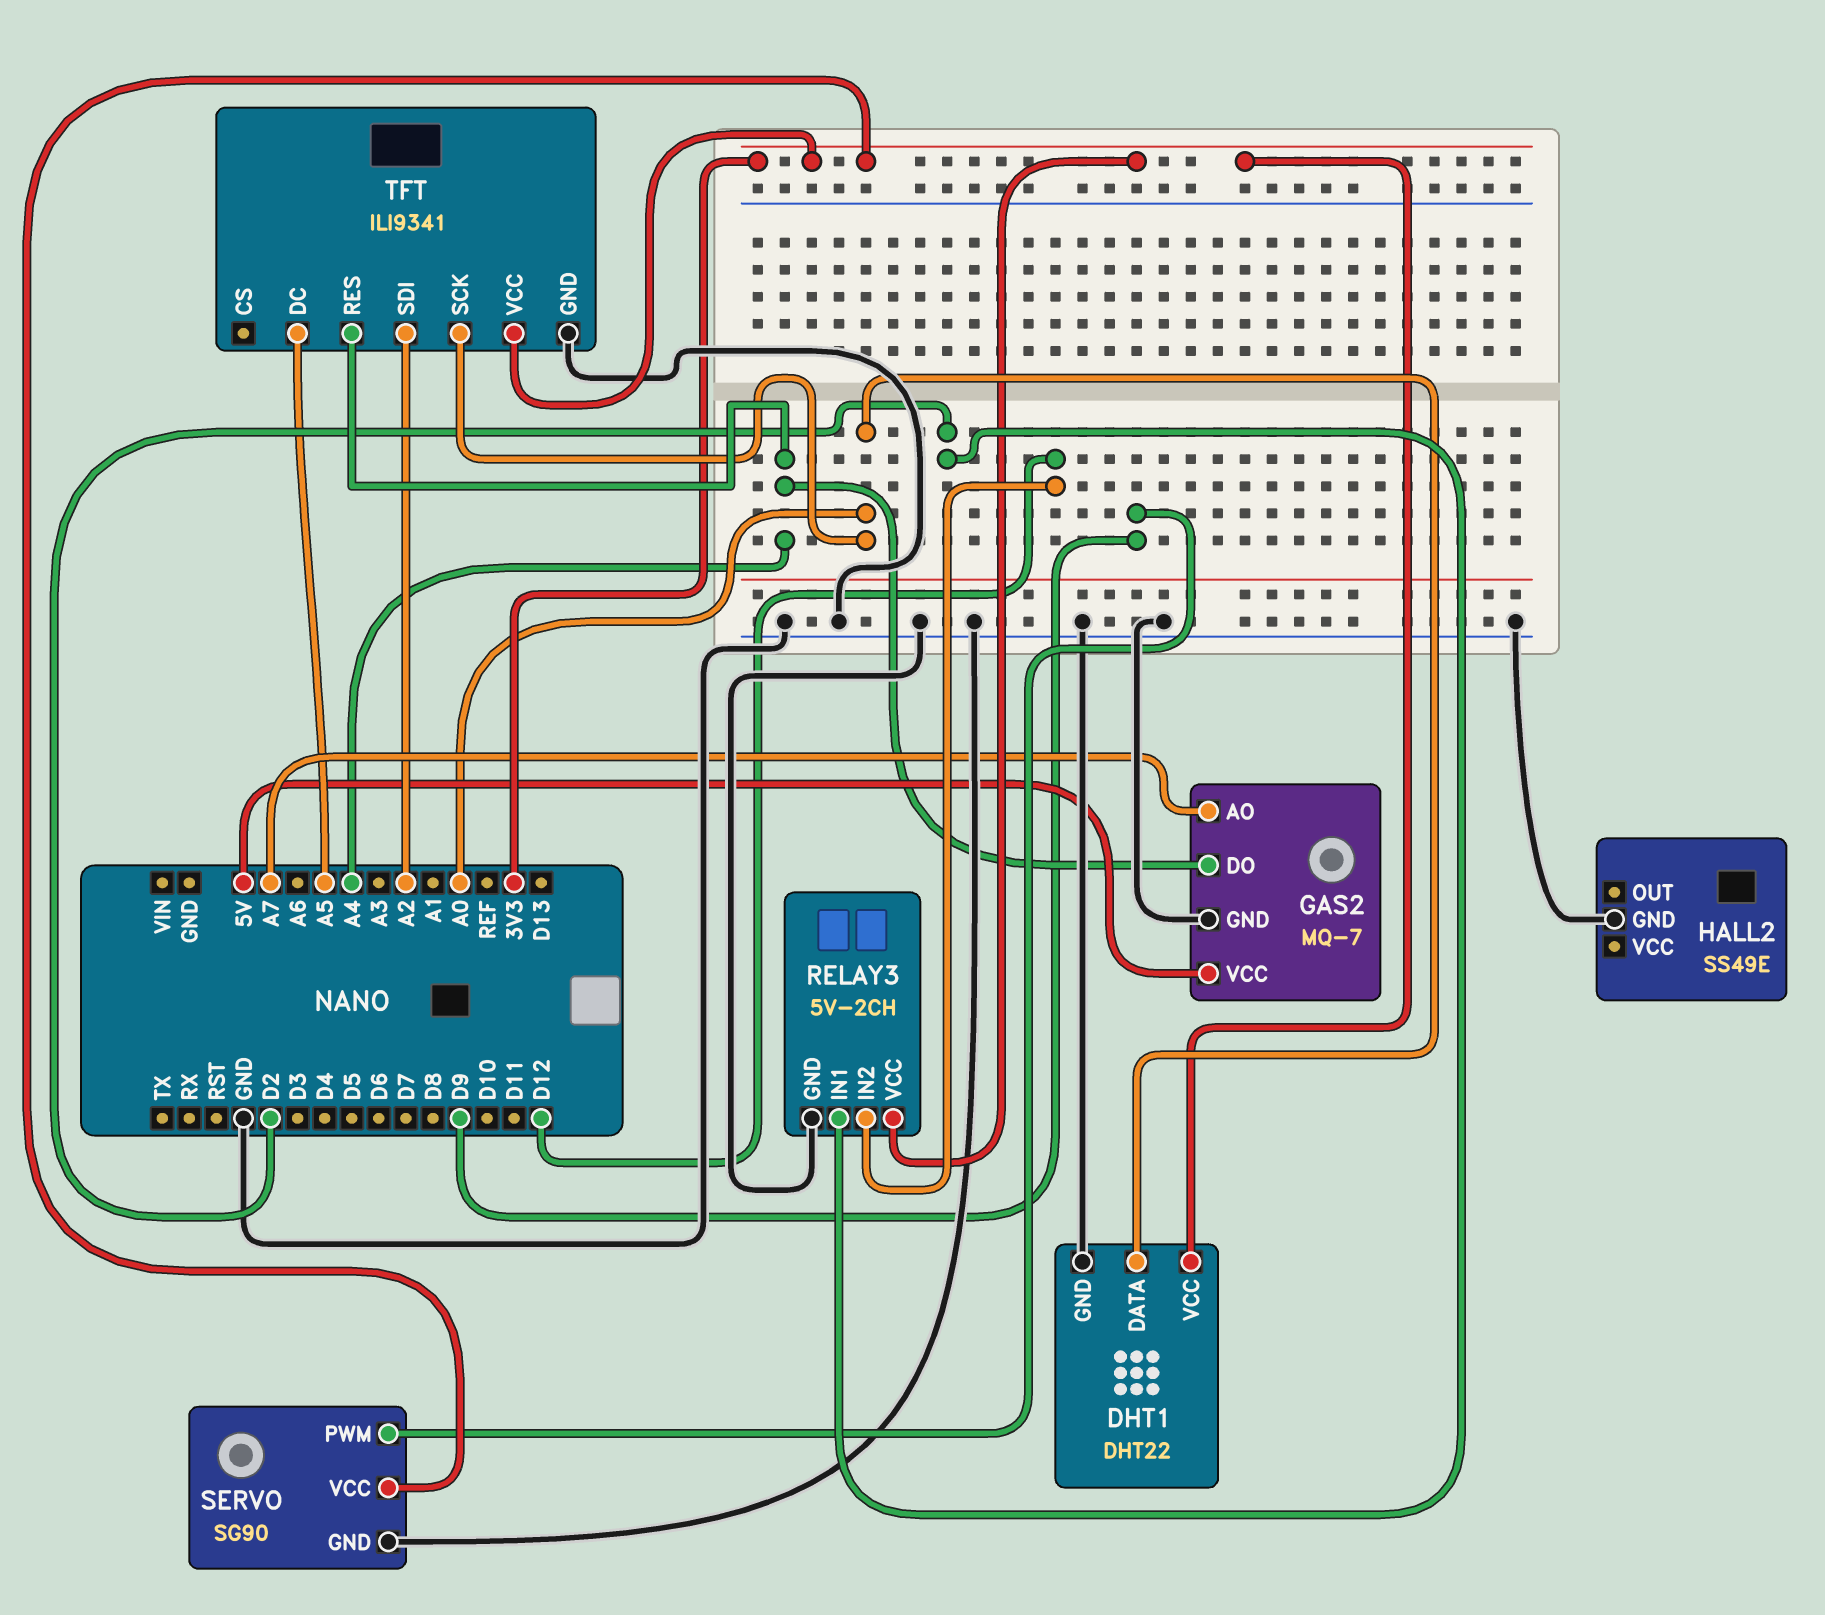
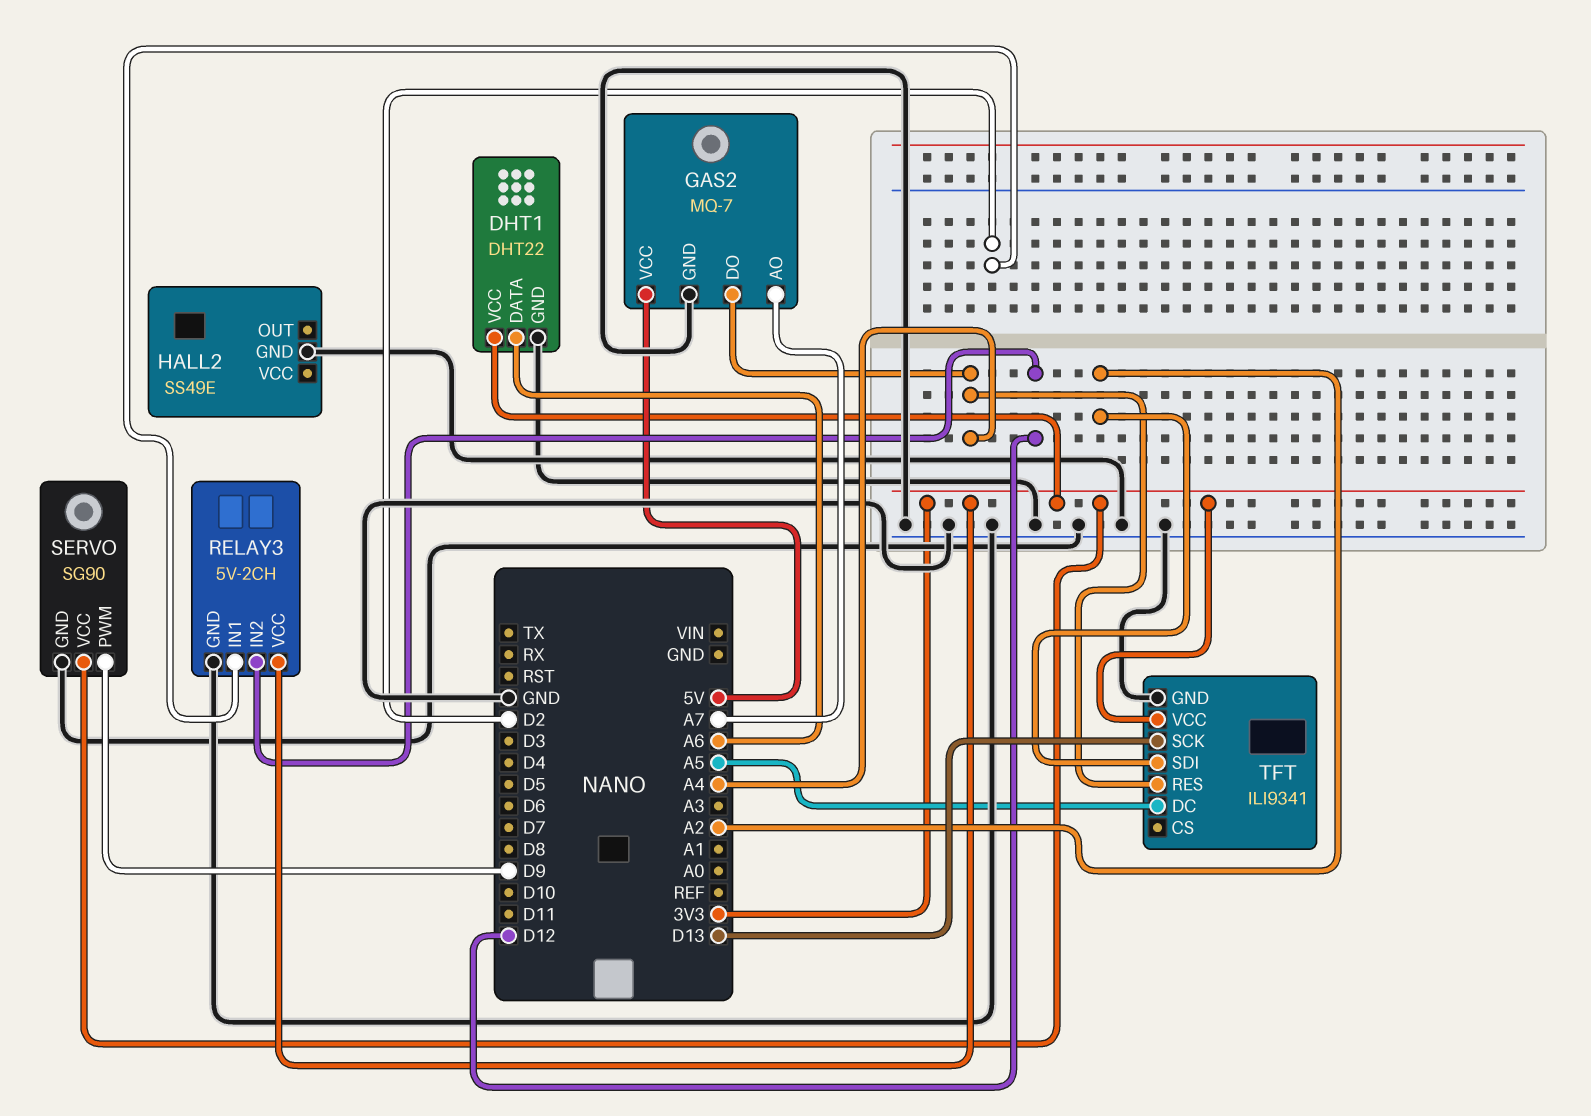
DHT1 pin DATA: A0 -> A6
TFT pin SCK: A0 -> D13

